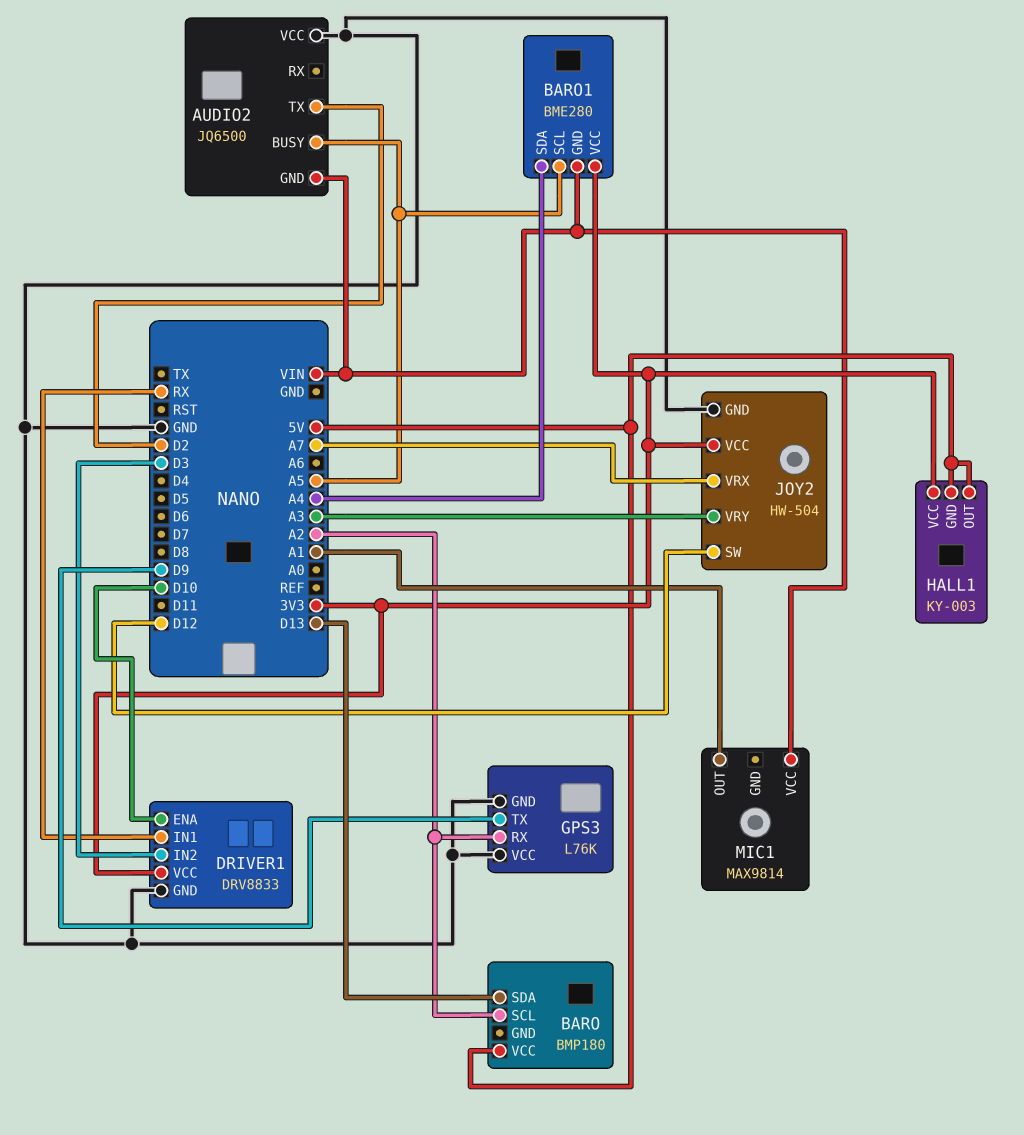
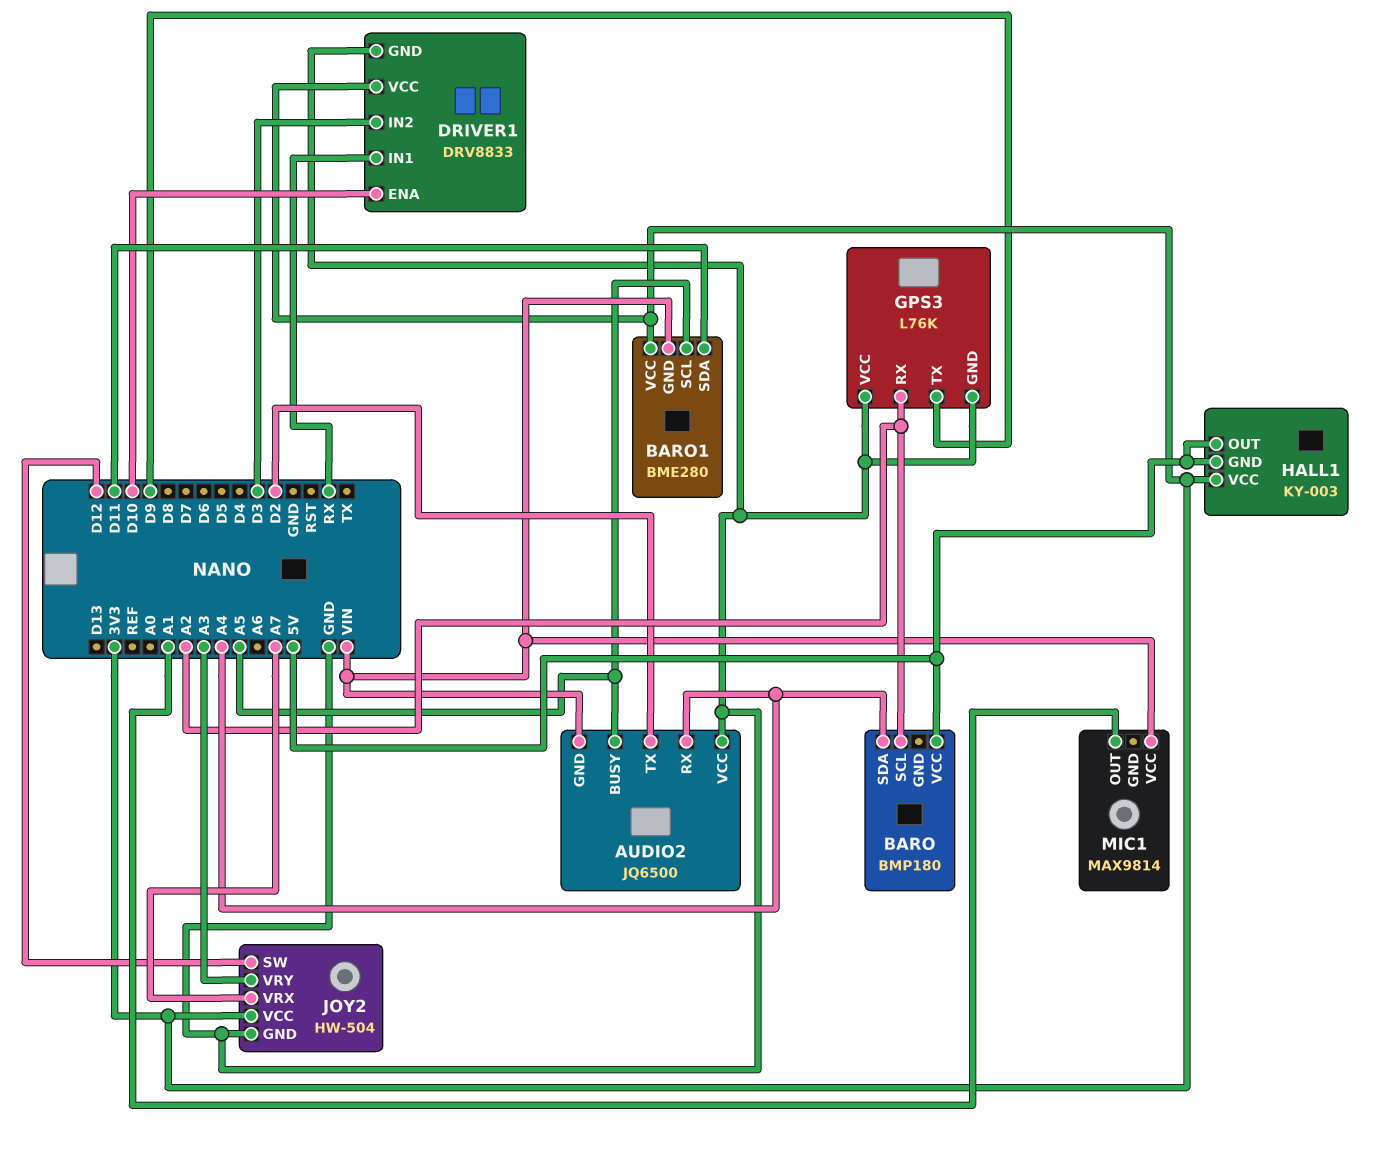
AUDIO2 pin RX: none -> A4
BARO pin SDA: D13 -> A4
BARO1 pin SDA: A4 -> D11

